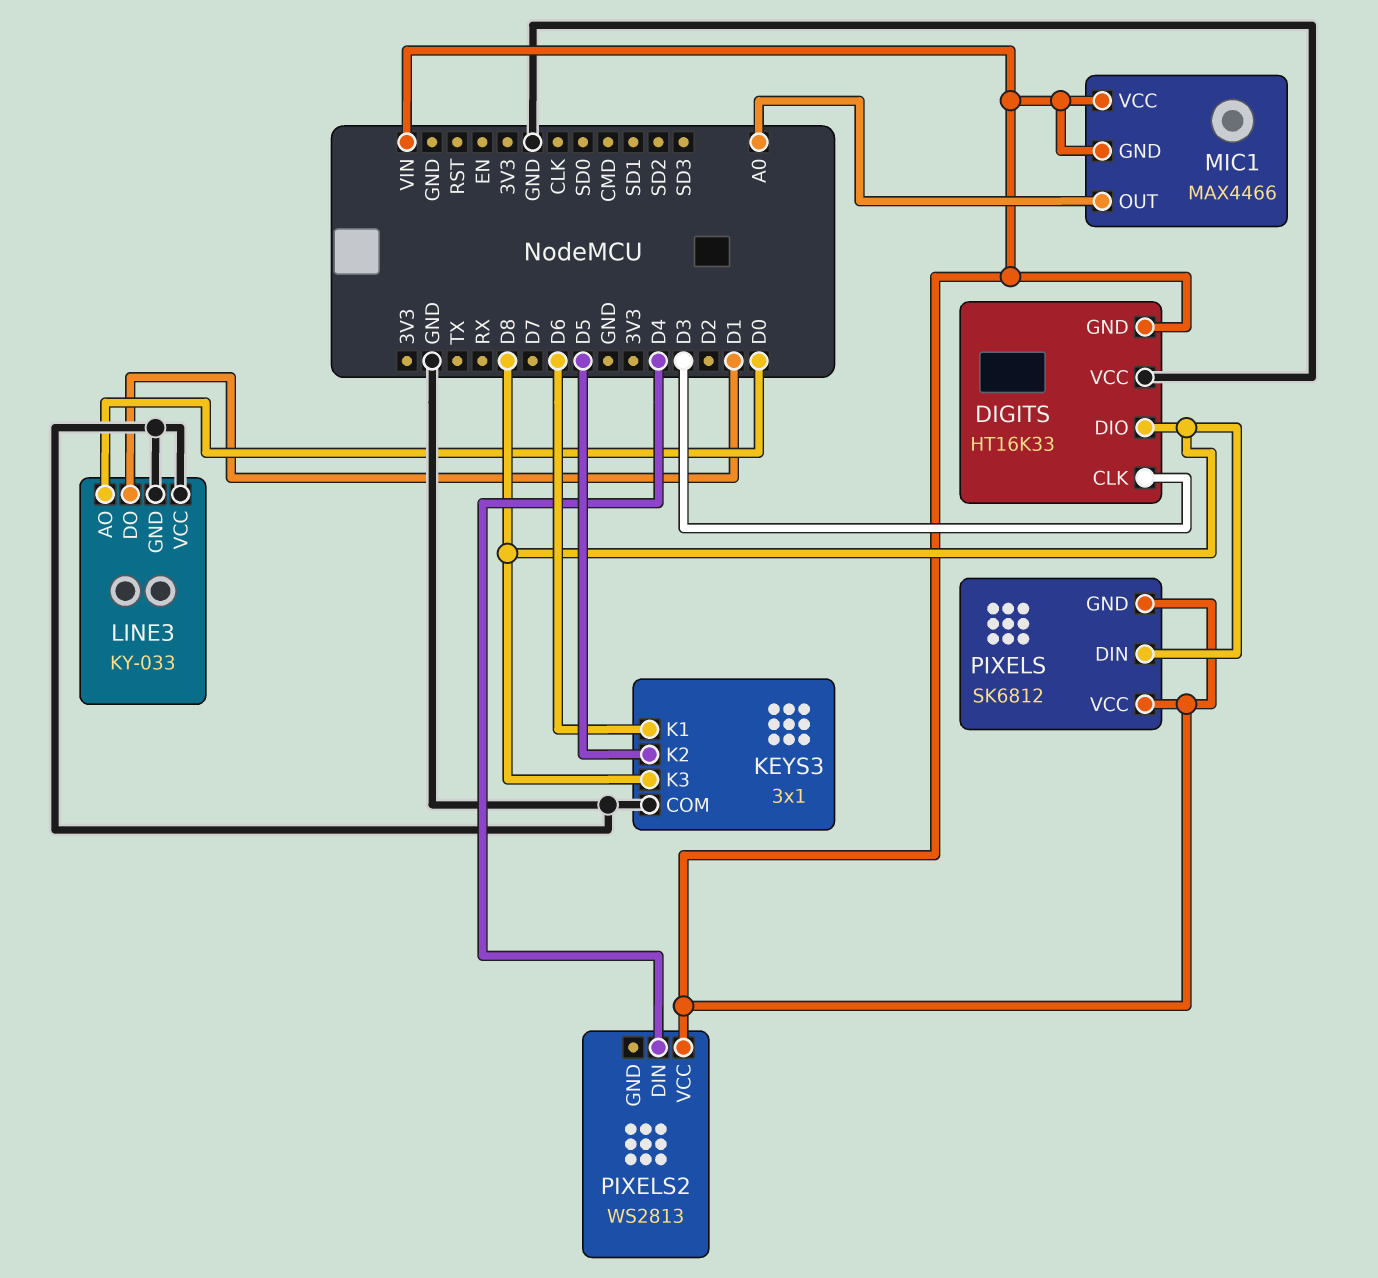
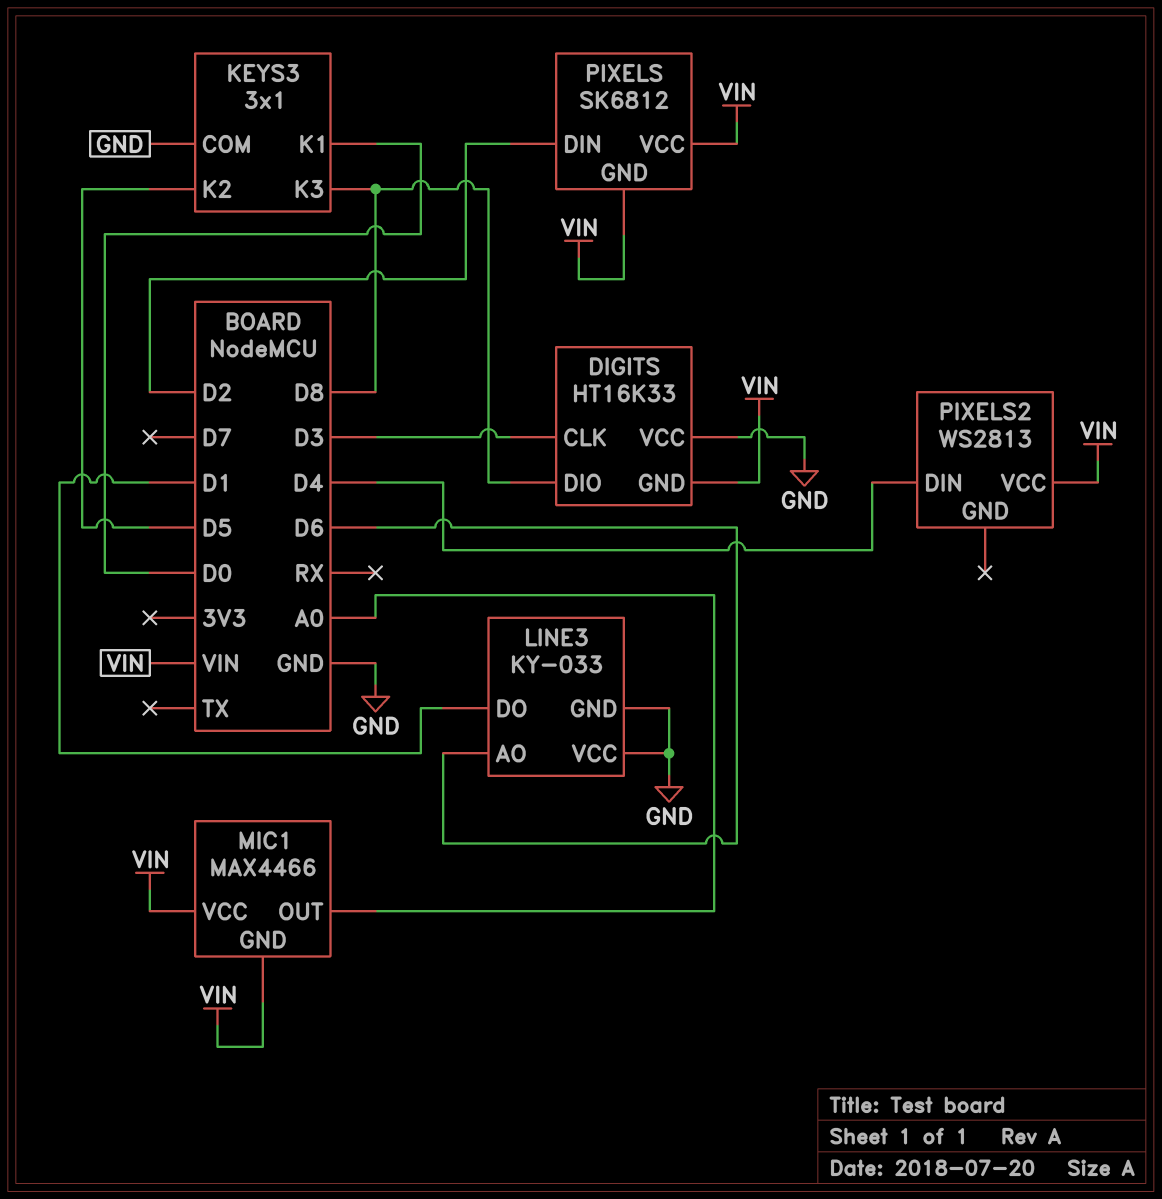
KEYS3 pin K1: D6 -> D0
LINE3 pin AO: D0 -> D6
PIXELS pin DIN: D8 -> D2

